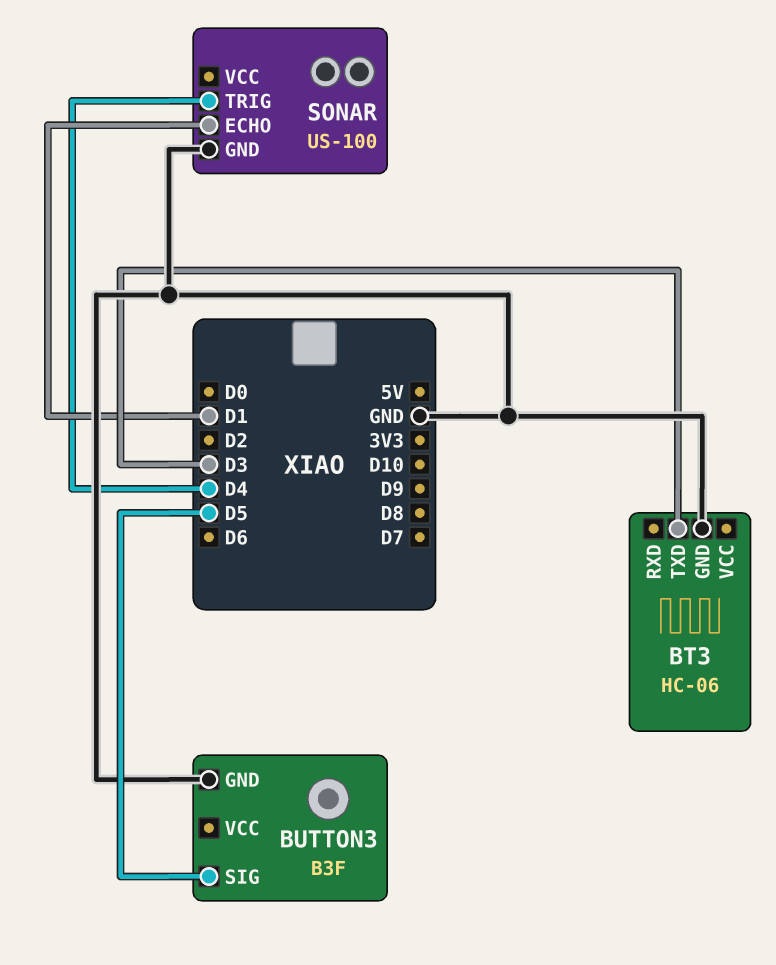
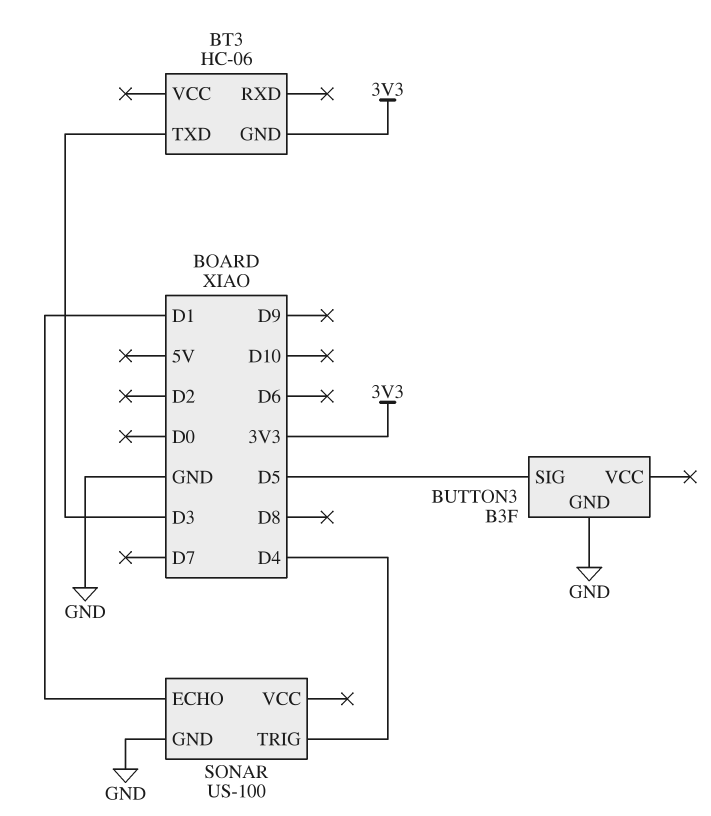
BT3 pin GND: GND -> 3V3

